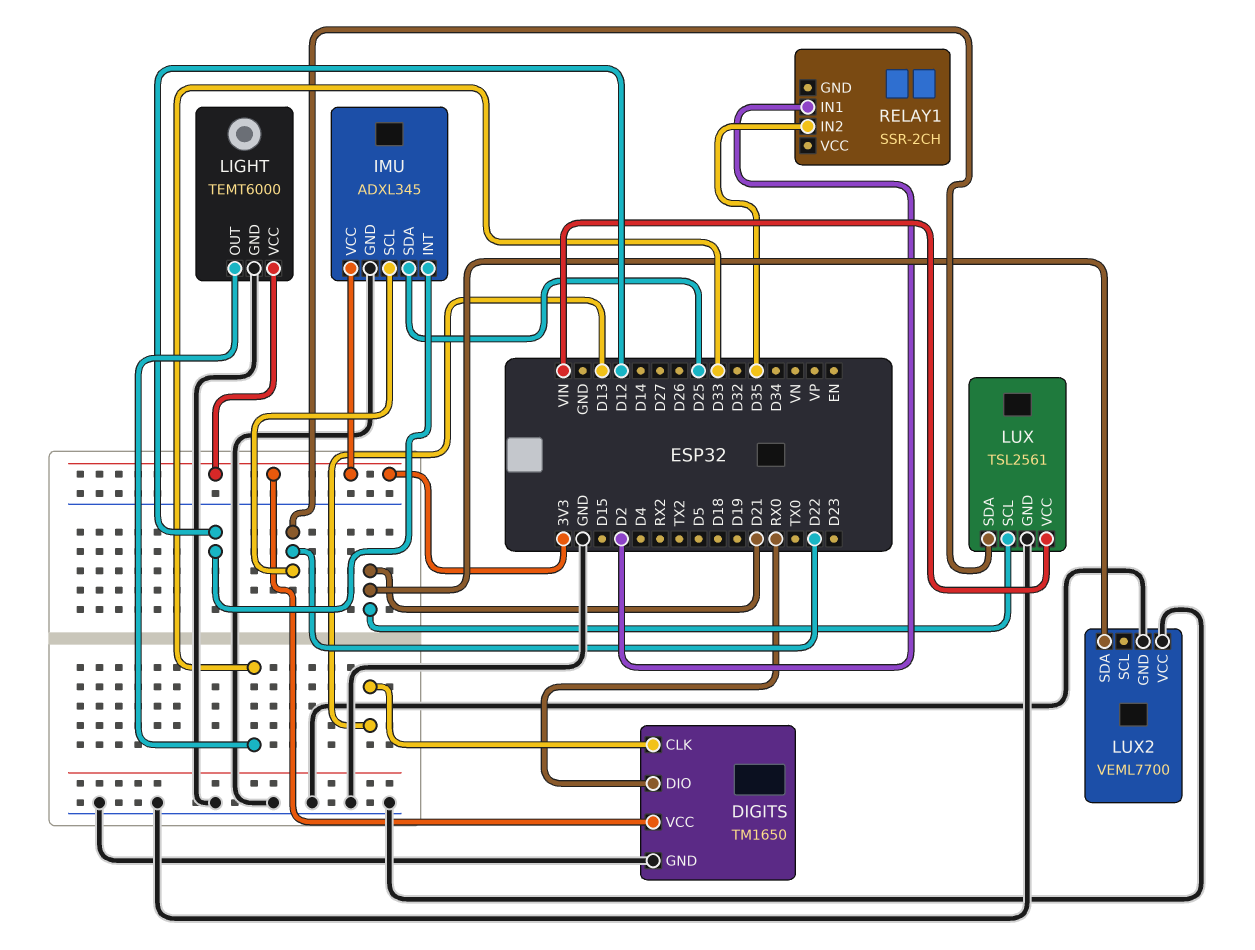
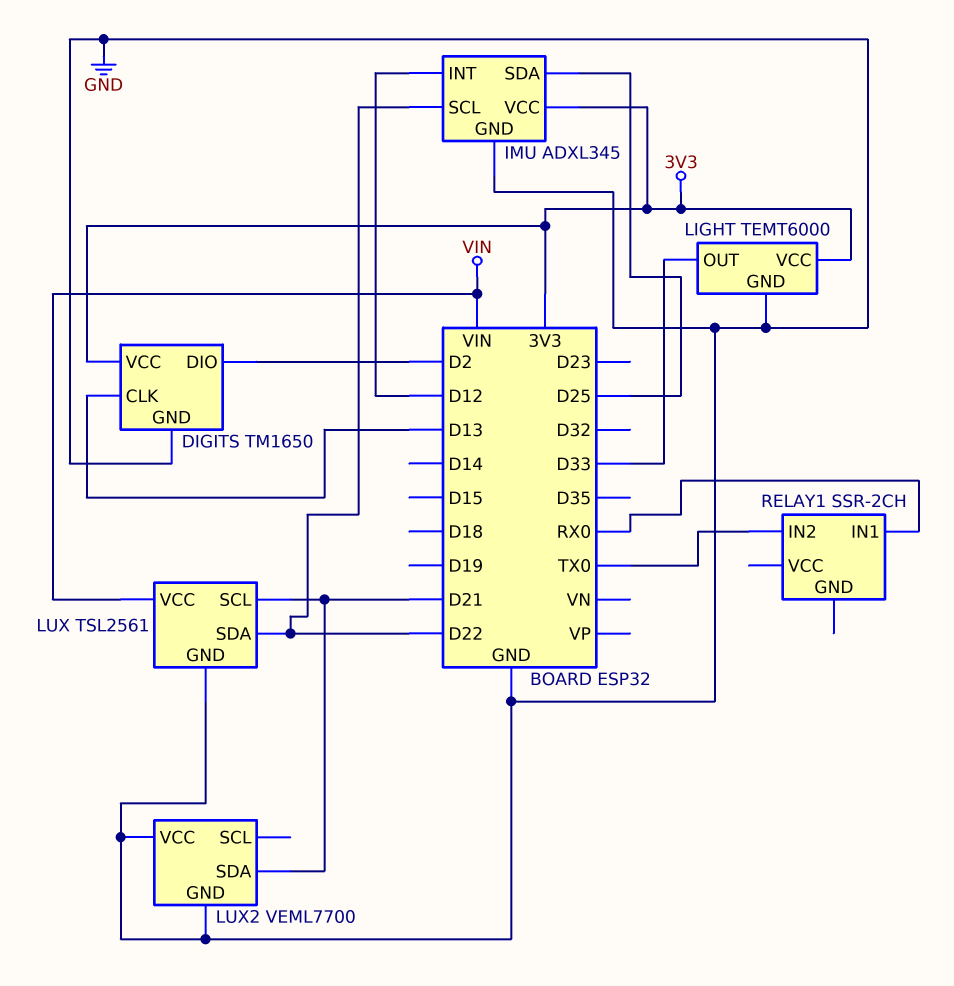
DIGITS pin DIO: RX0 -> D2
RELAY1 pin IN1: D2 -> RX0
RELAY1 pin IN2: D35 -> TX0

